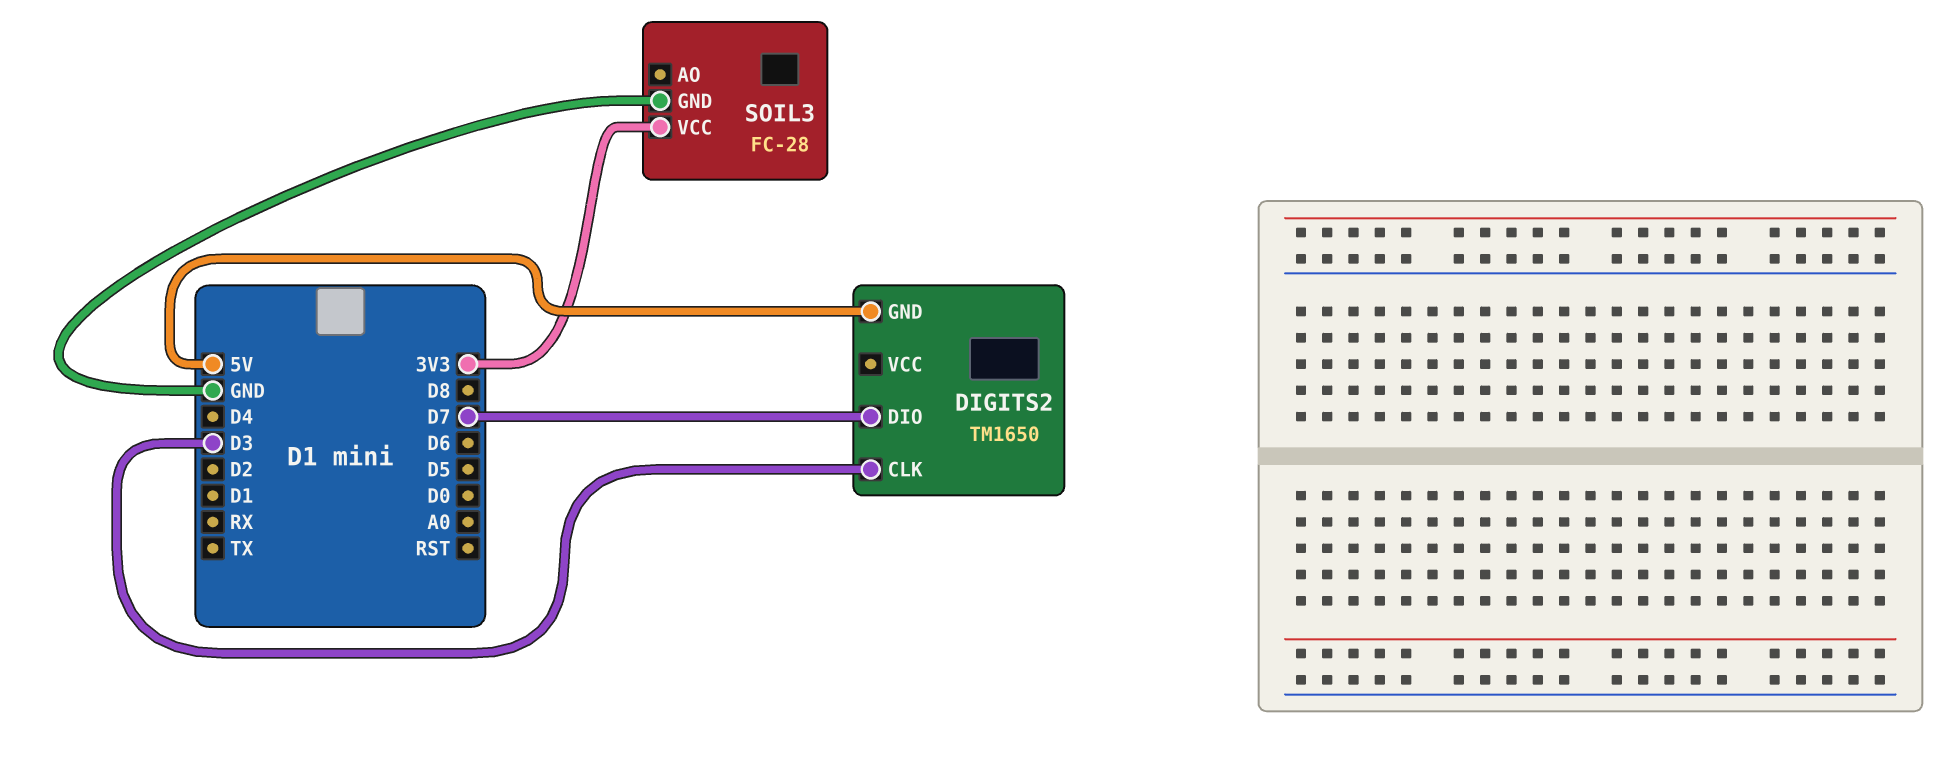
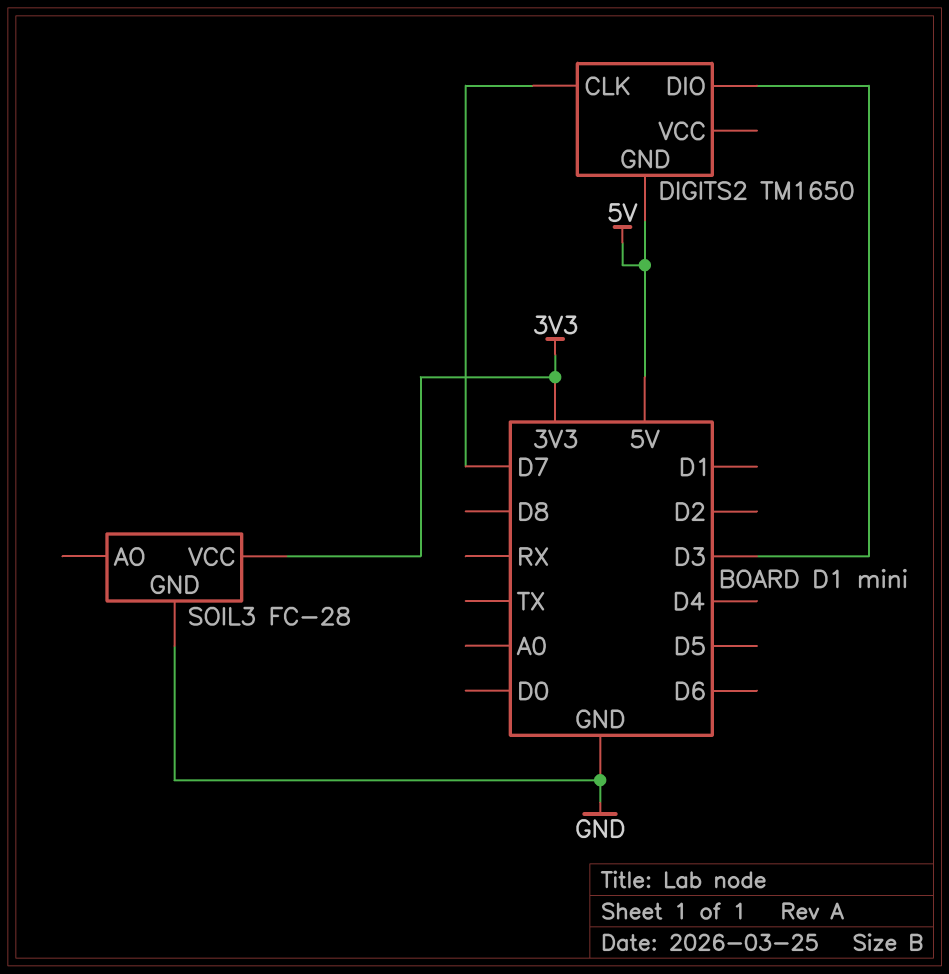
DIGITS2 pin CLK: D3 -> D7
DIGITS2 pin DIO: D7 -> D3

